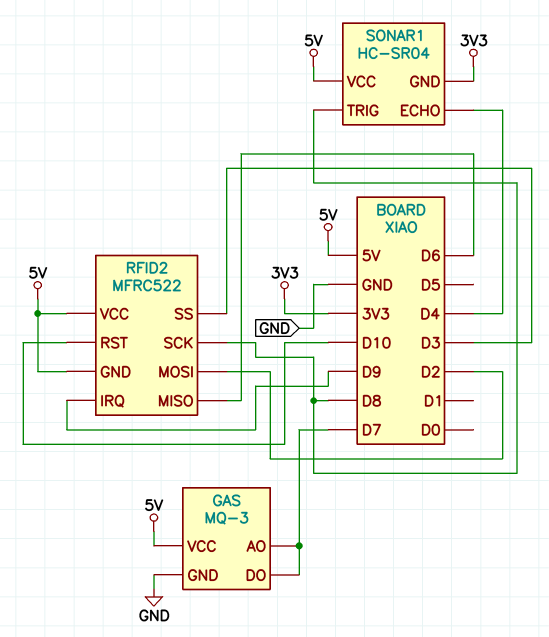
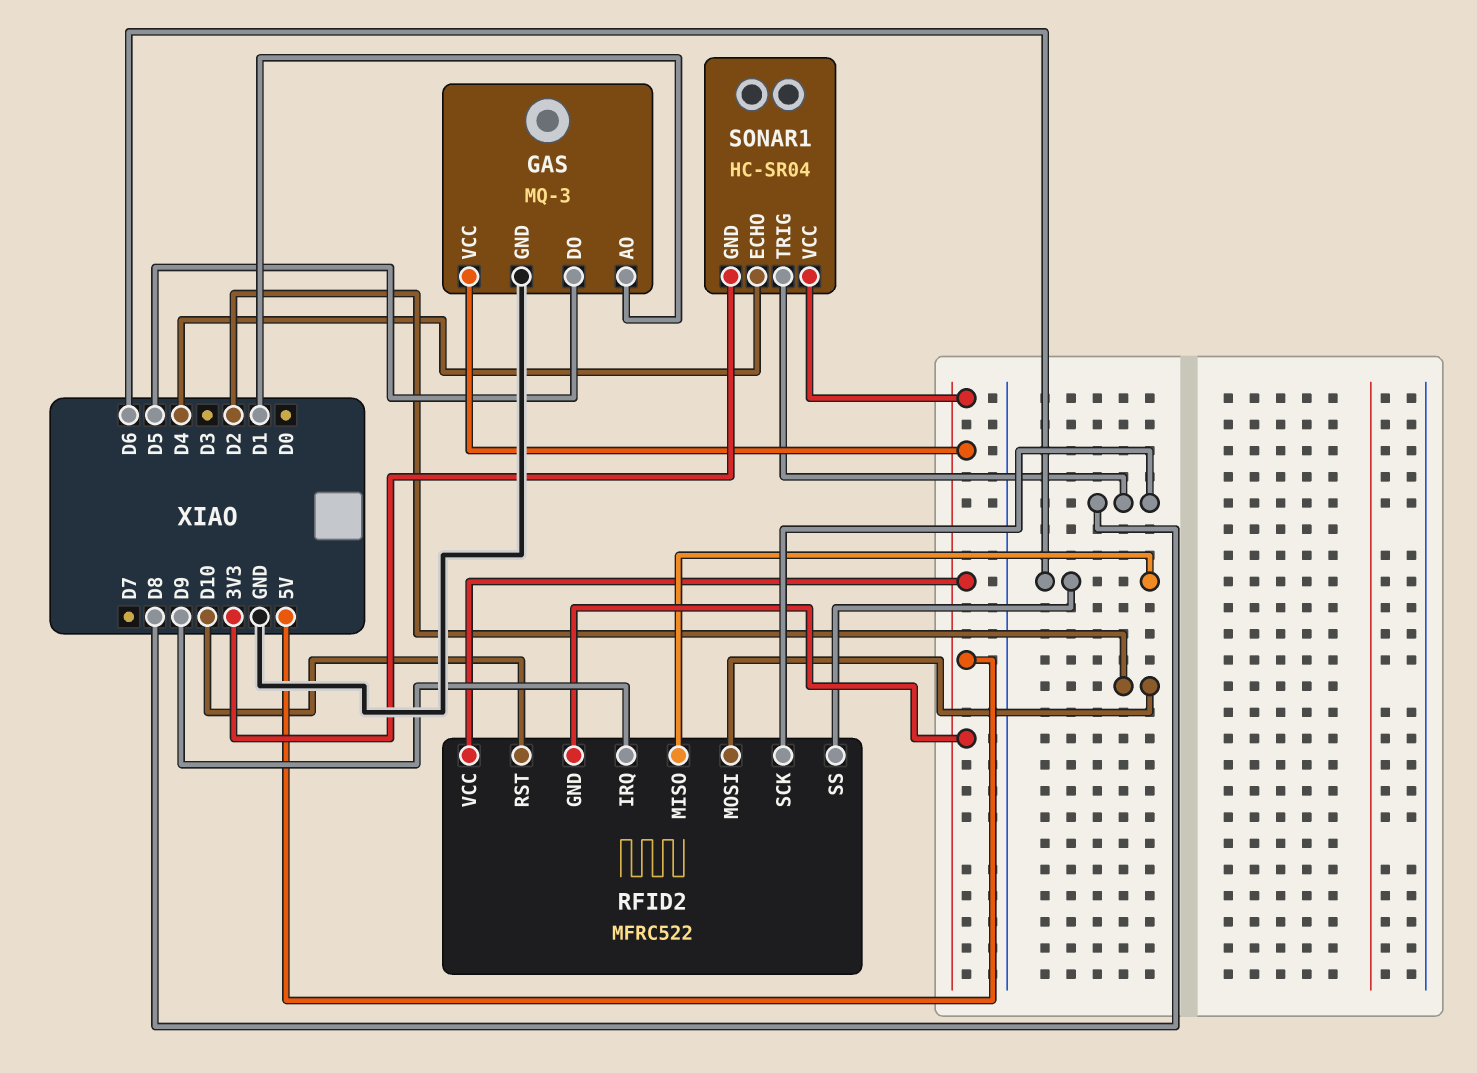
GAS pin AO: D7 -> D1
GAS pin DO: D7 -> D5
RFID2 pin SS: D3 -> D6

